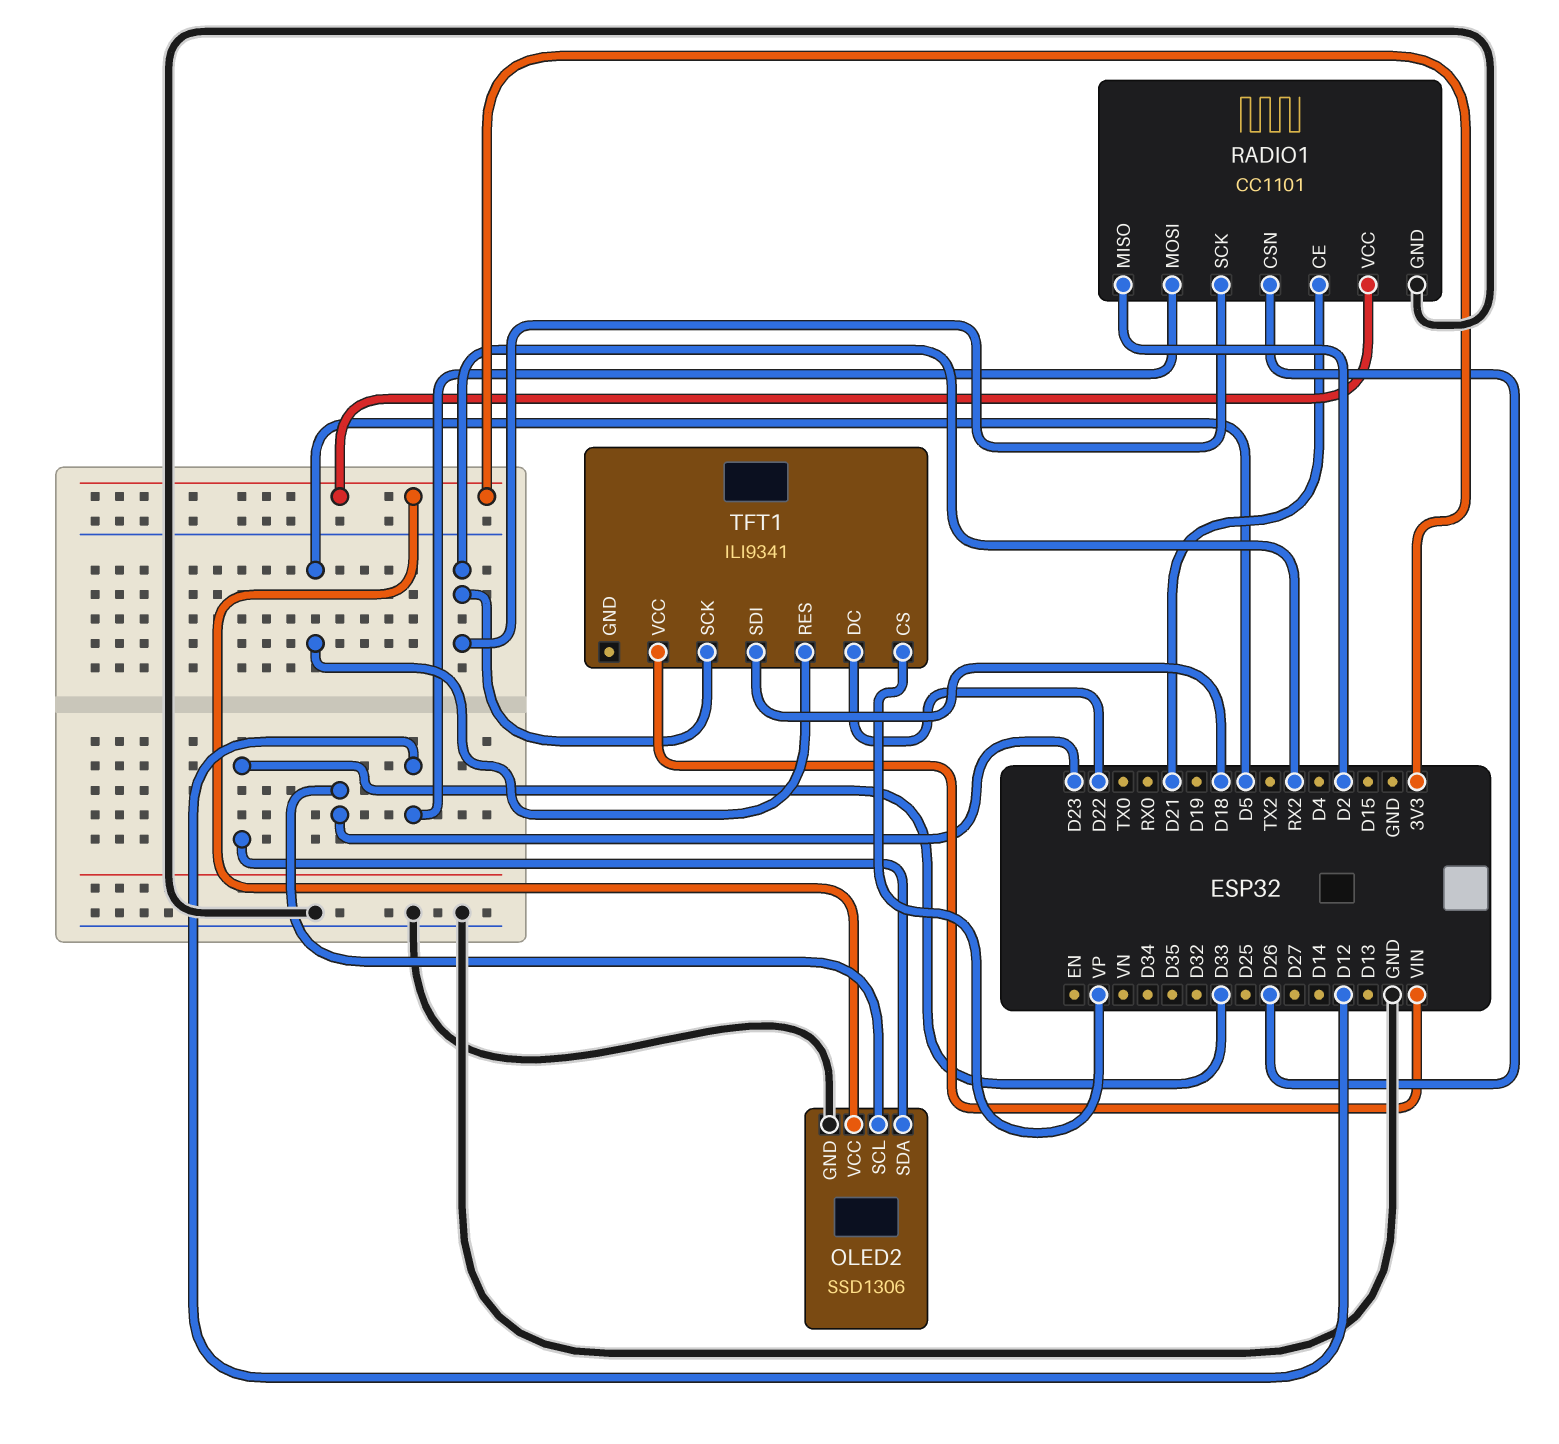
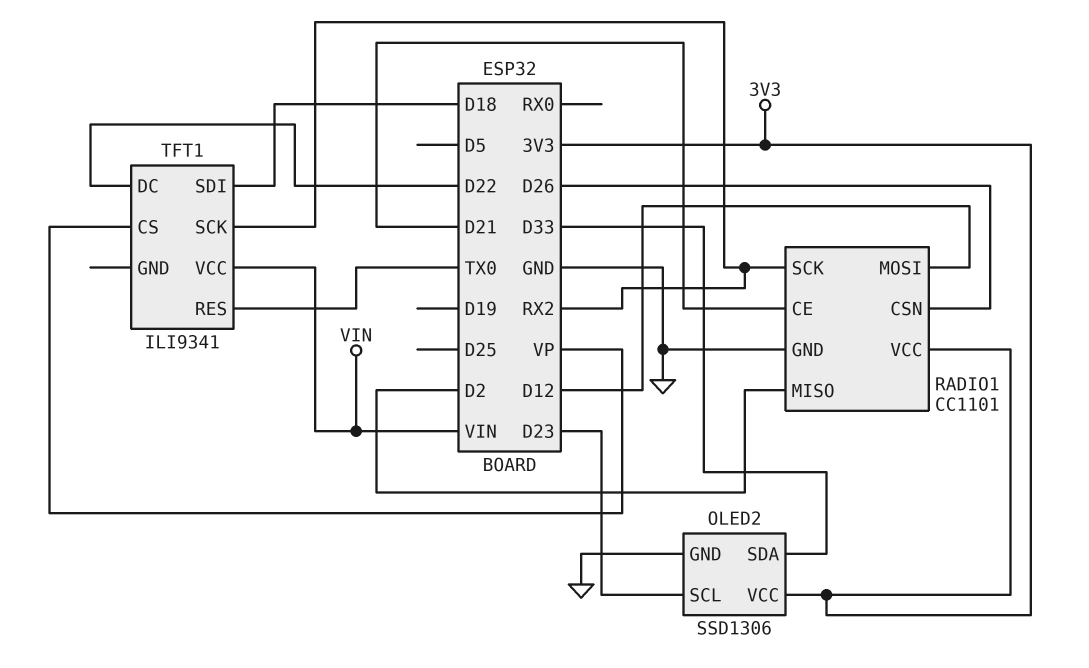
TFT1 pin RES: D5 -> TX0

